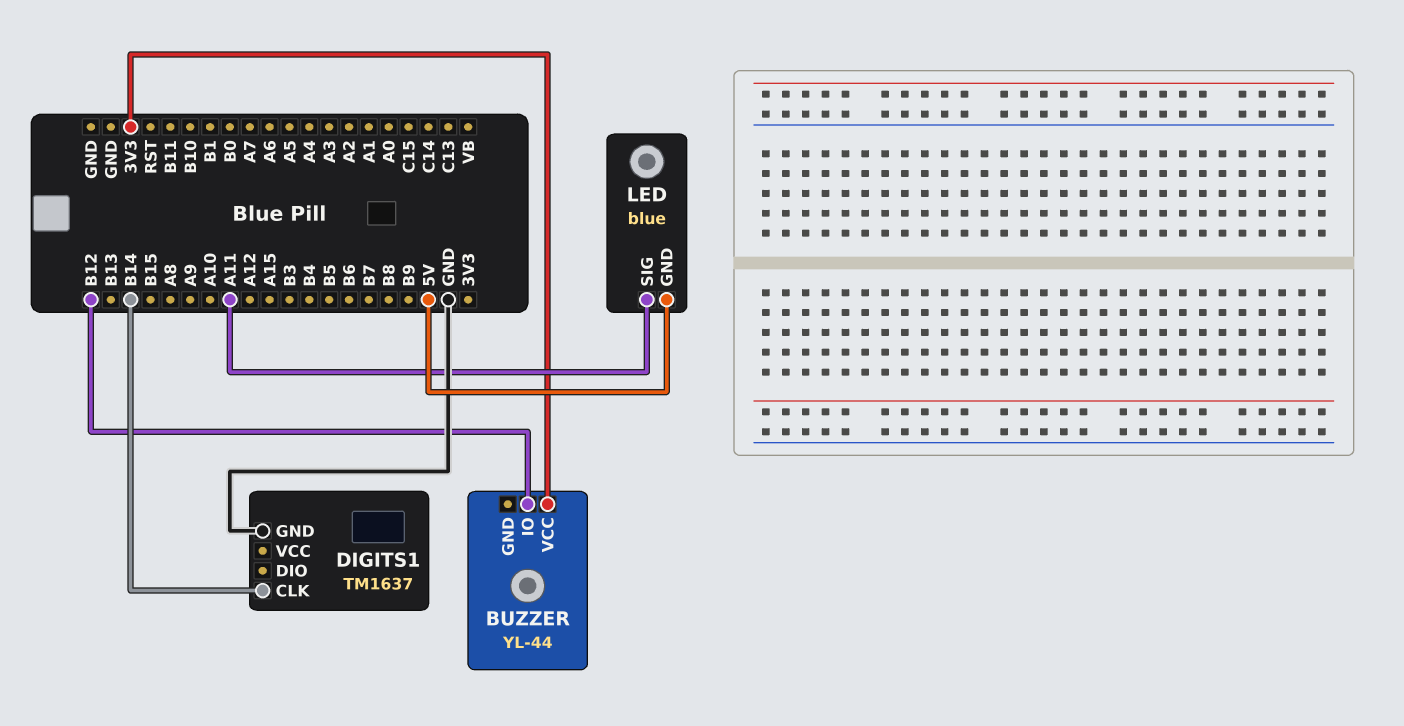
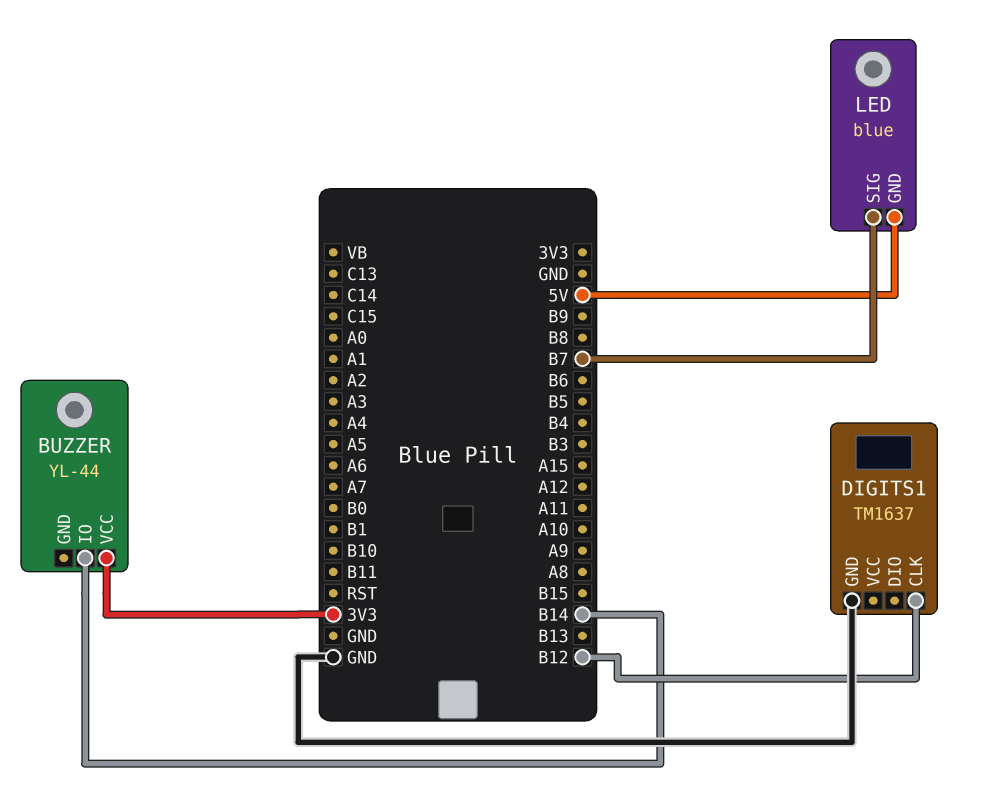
BUZZER pin IO: B12 -> B14
DIGITS1 pin CLK: B14 -> B12
LED pin SIG: A11 -> B7

